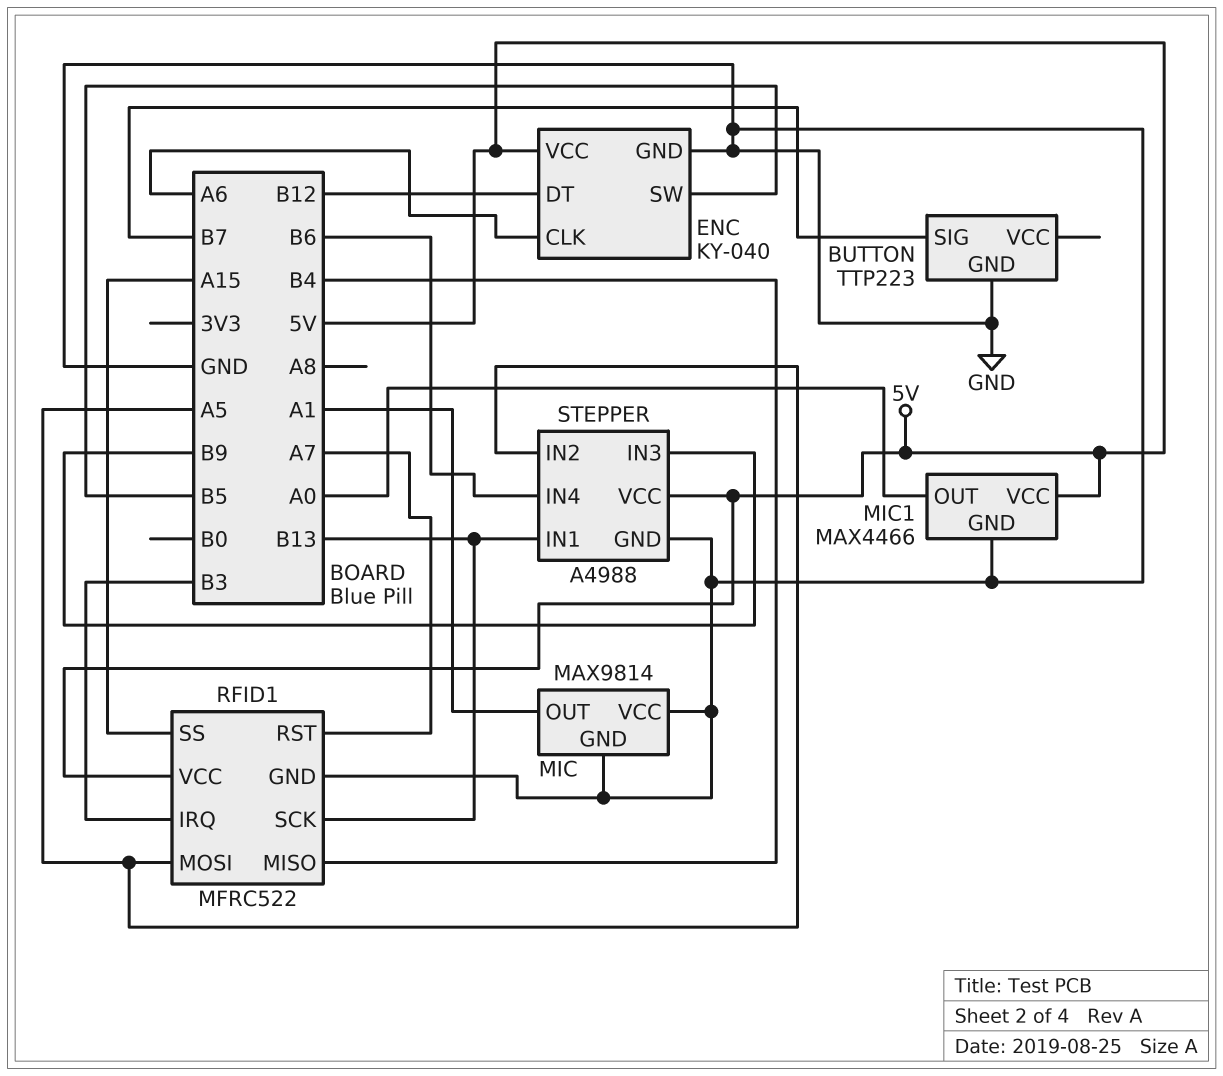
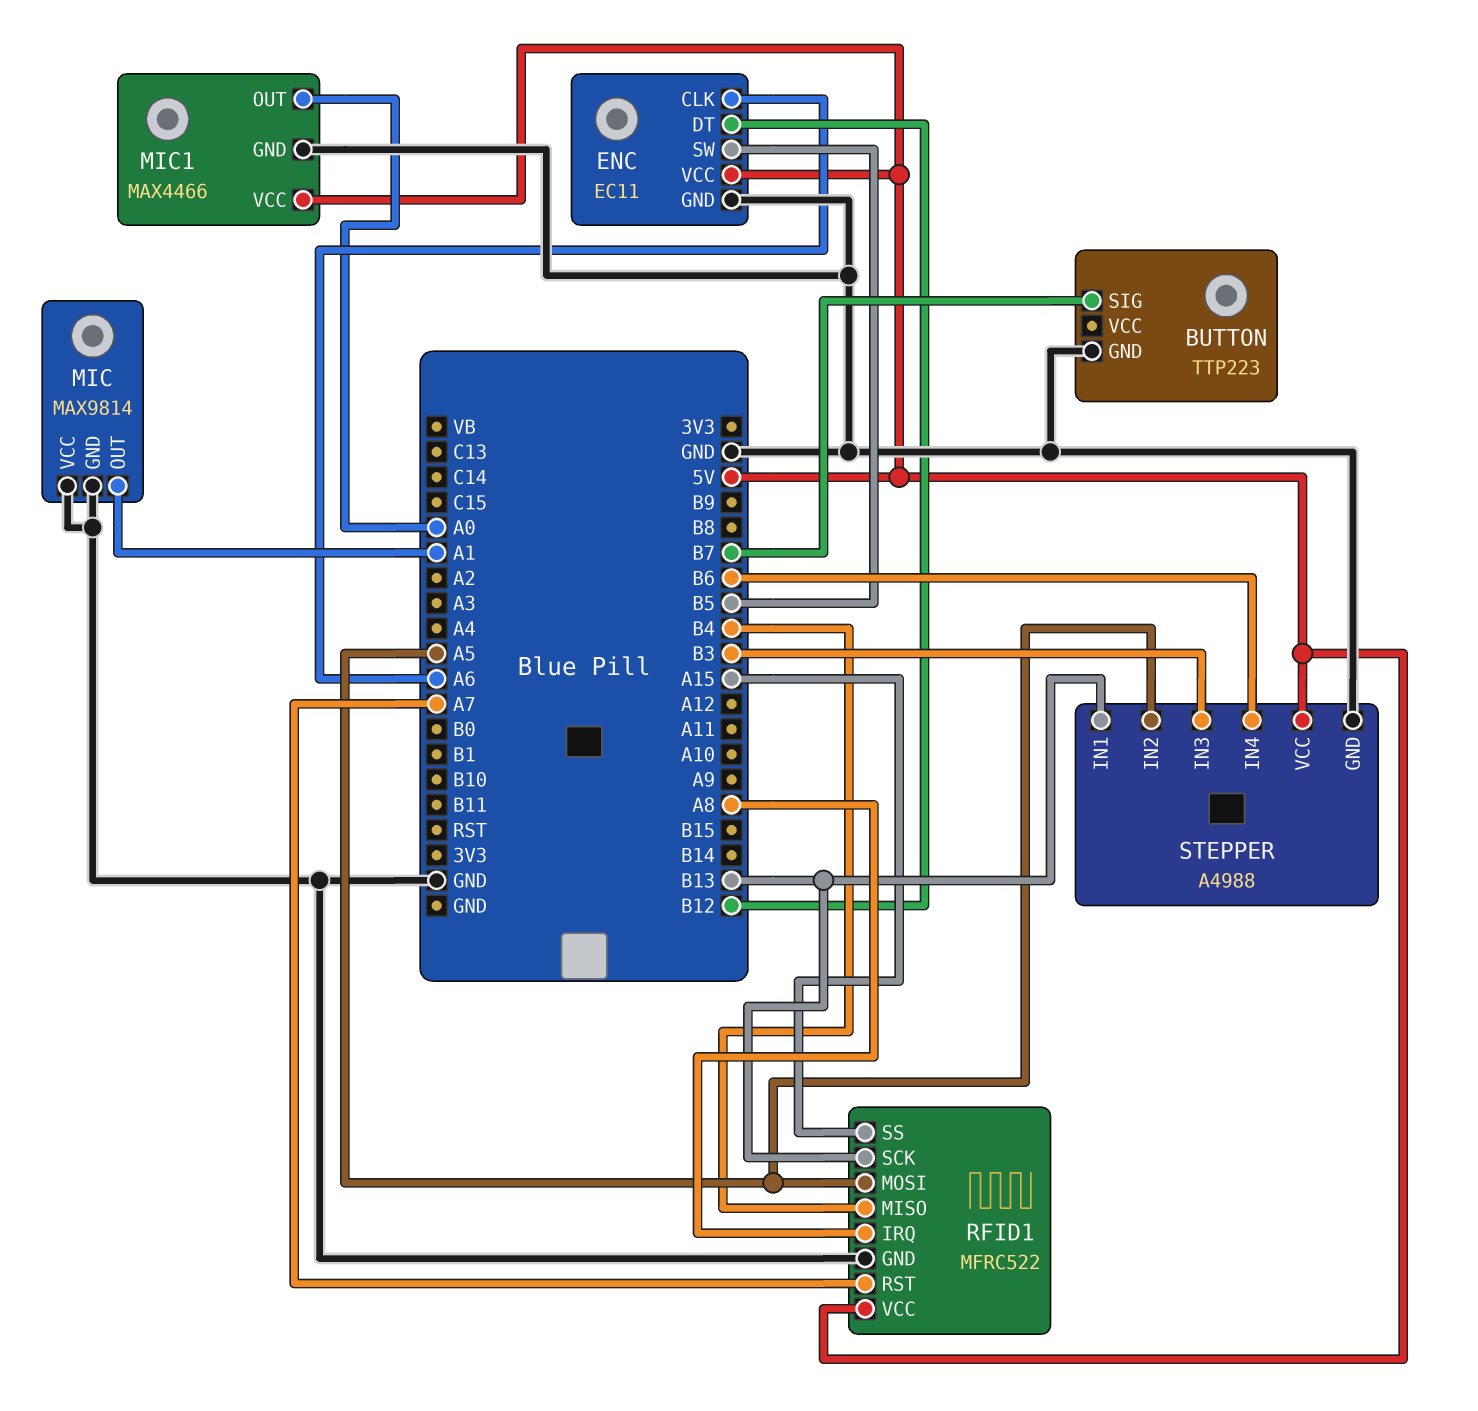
ENC: KY-040 -> EC11
RFID1 pin IRQ: B3 -> A8
STEPPER pin IN3: B9 -> B3

